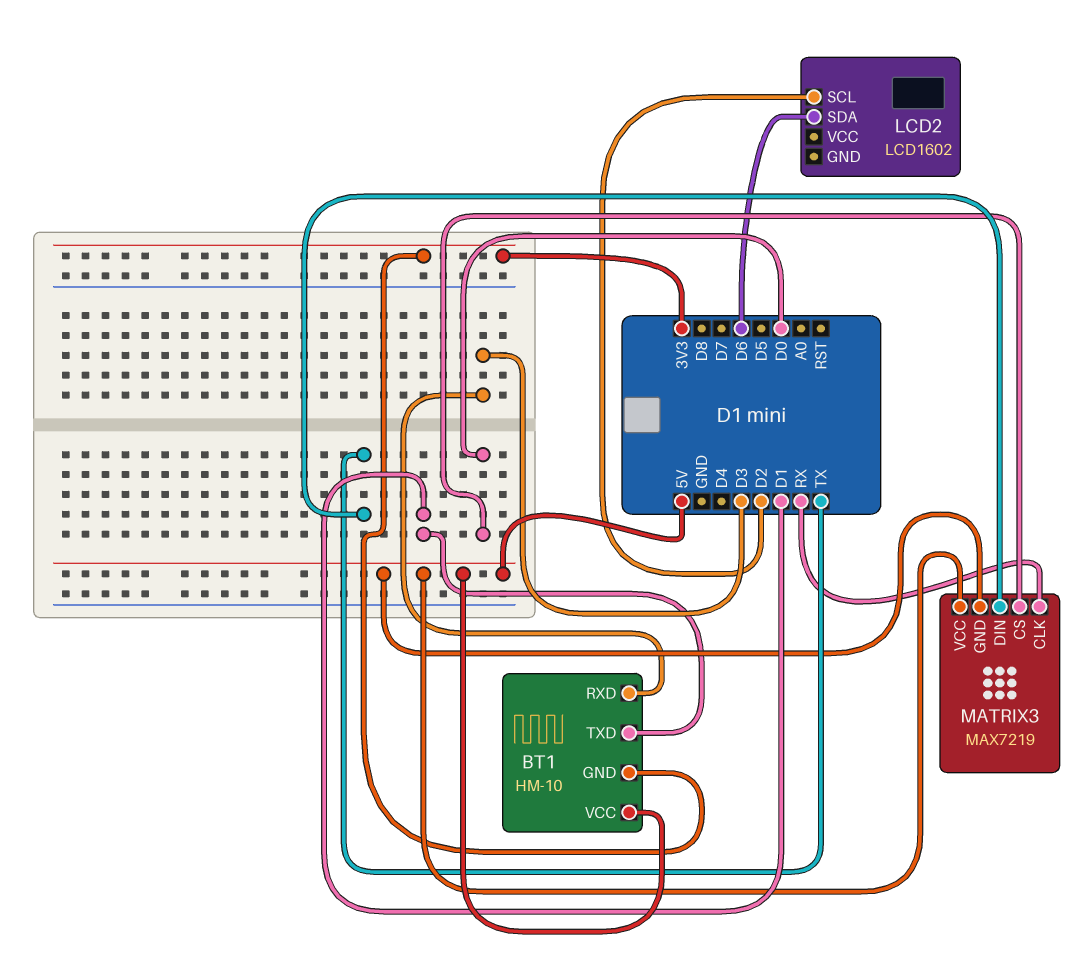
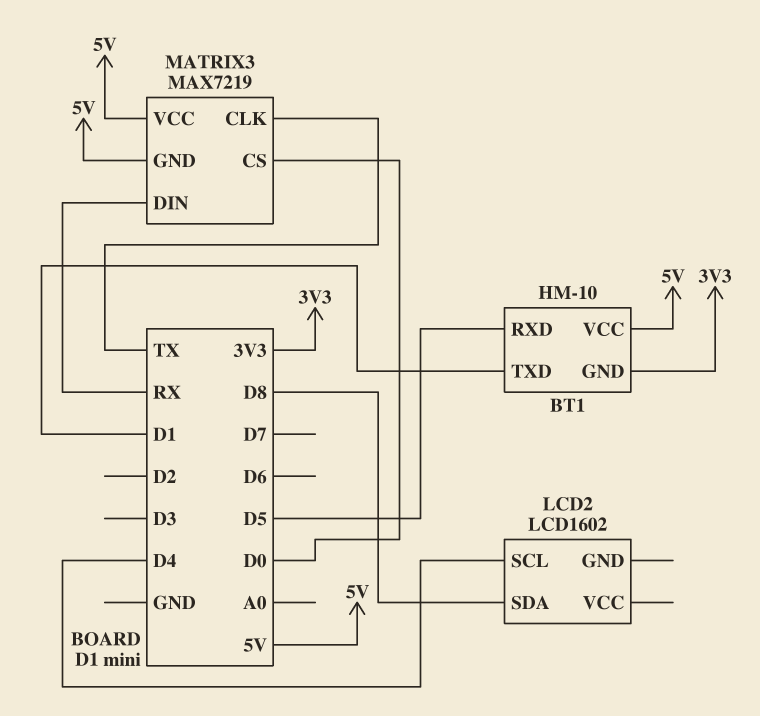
BT1 pin RXD: D3 -> D5
LCD2 pin SCL: D2 -> D4
LCD2 pin SDA: D6 -> D8
MATRIX3 pin CLK: RX -> TX
MATRIX3 pin DIN: TX -> RX

